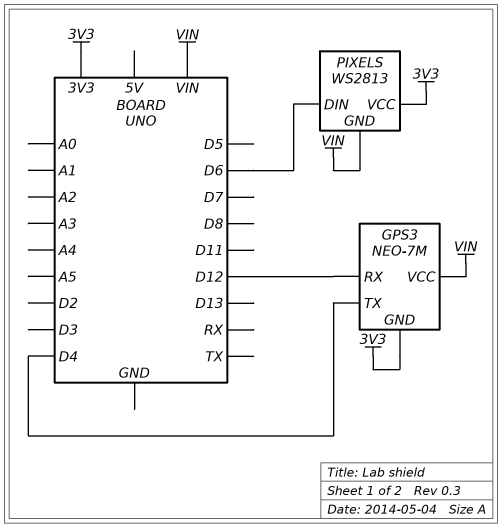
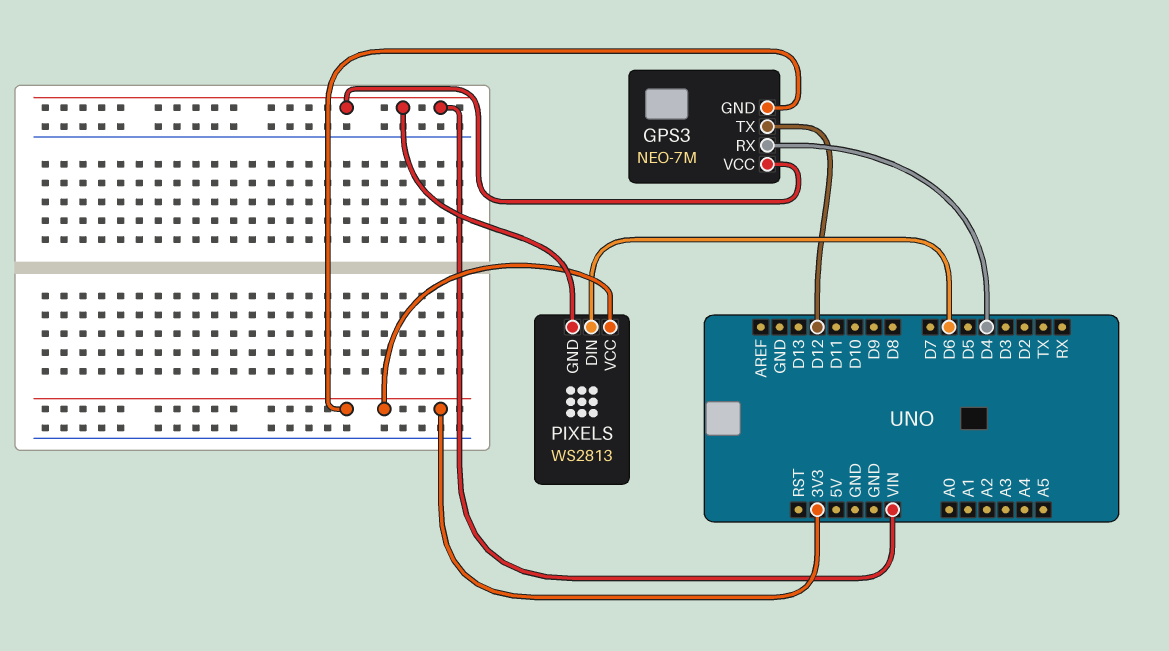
GPS3 pin RX: D12 -> D4
GPS3 pin TX: D4 -> D12

